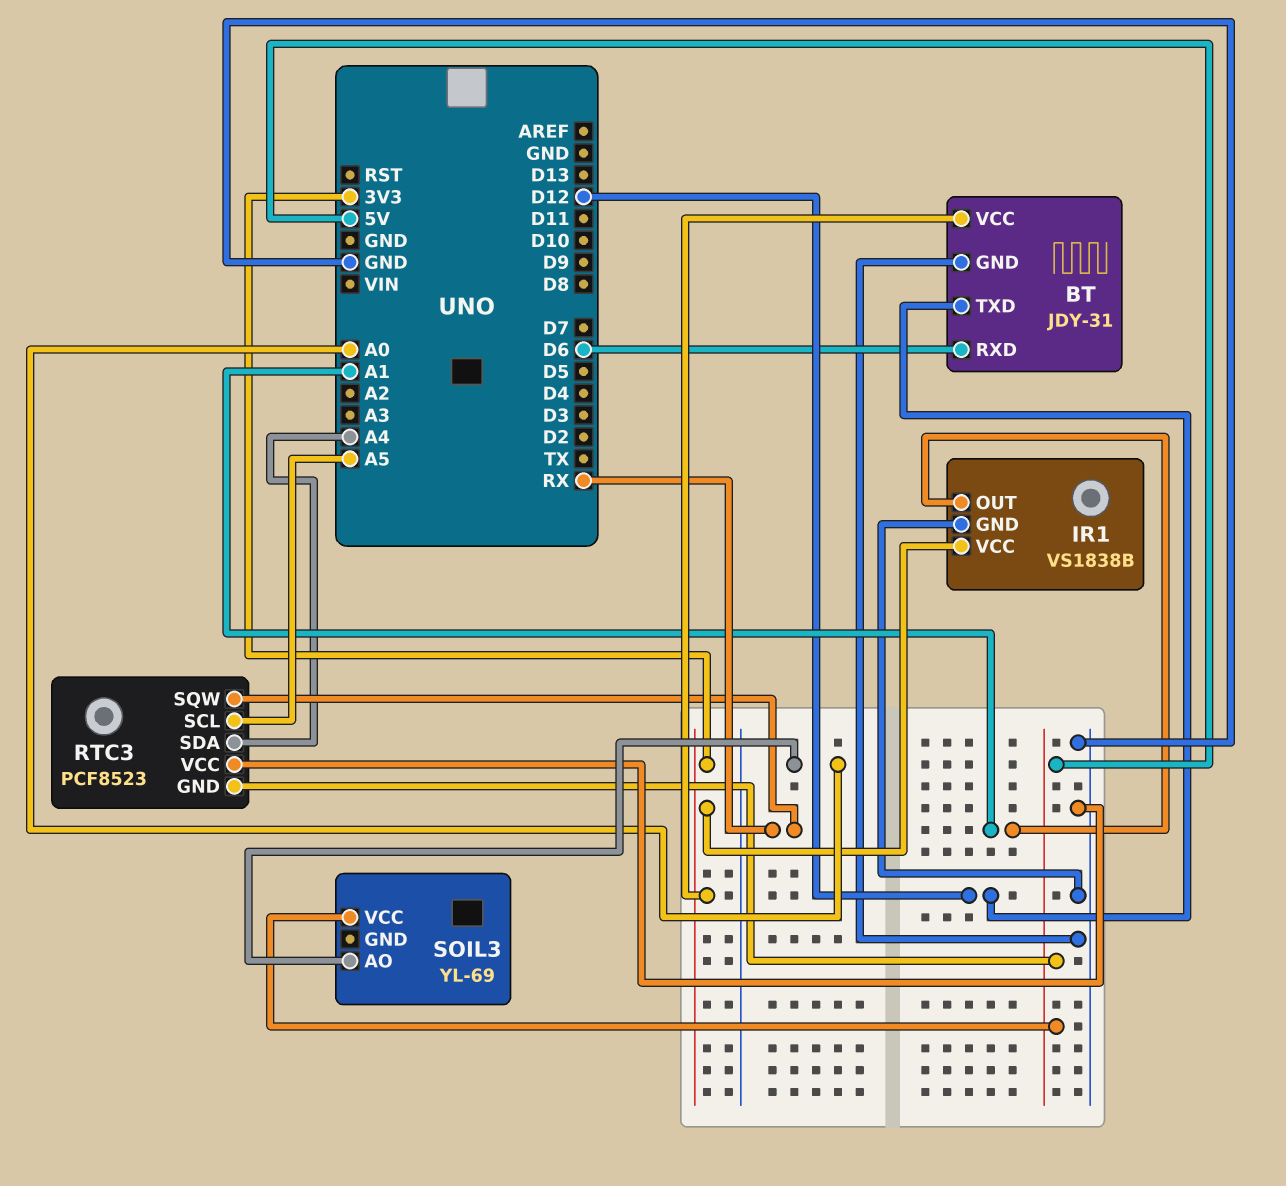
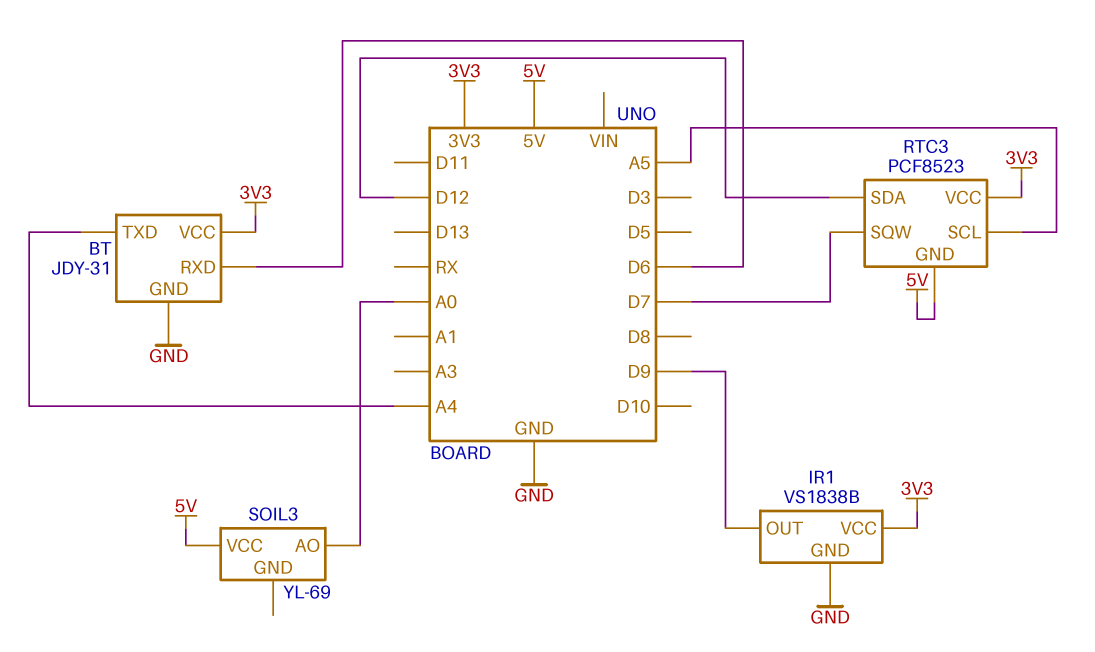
BT pin TXD: D12 -> A4
IR1 pin OUT: A1 -> D9
RTC3 pin SDA: A4 -> D12
RTC3 pin SQW: RX -> D7
RTC3 pin VCC: GND -> 3V3

